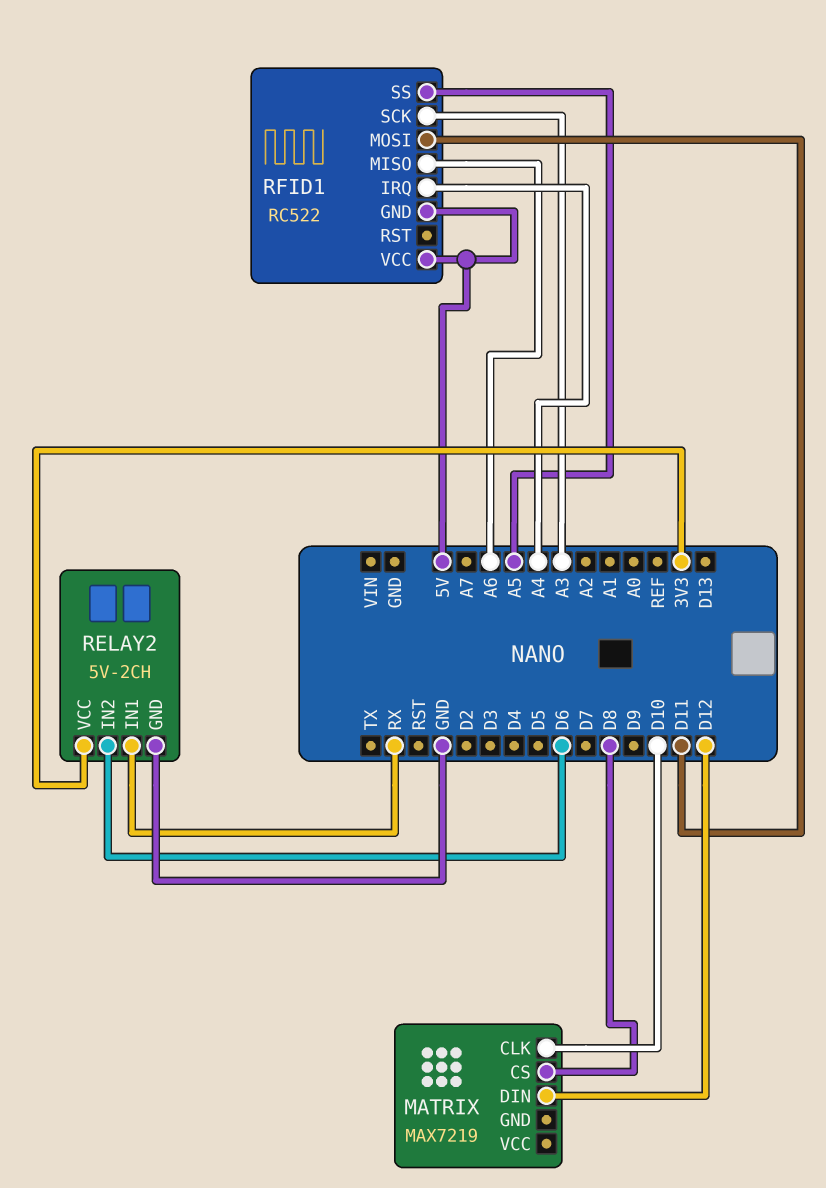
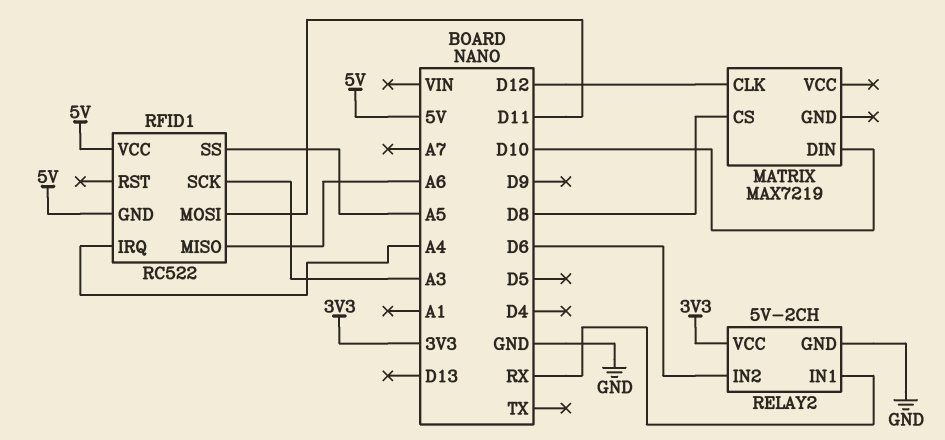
MATRIX pin CLK: D10 -> D12
MATRIX pin DIN: D12 -> D10

